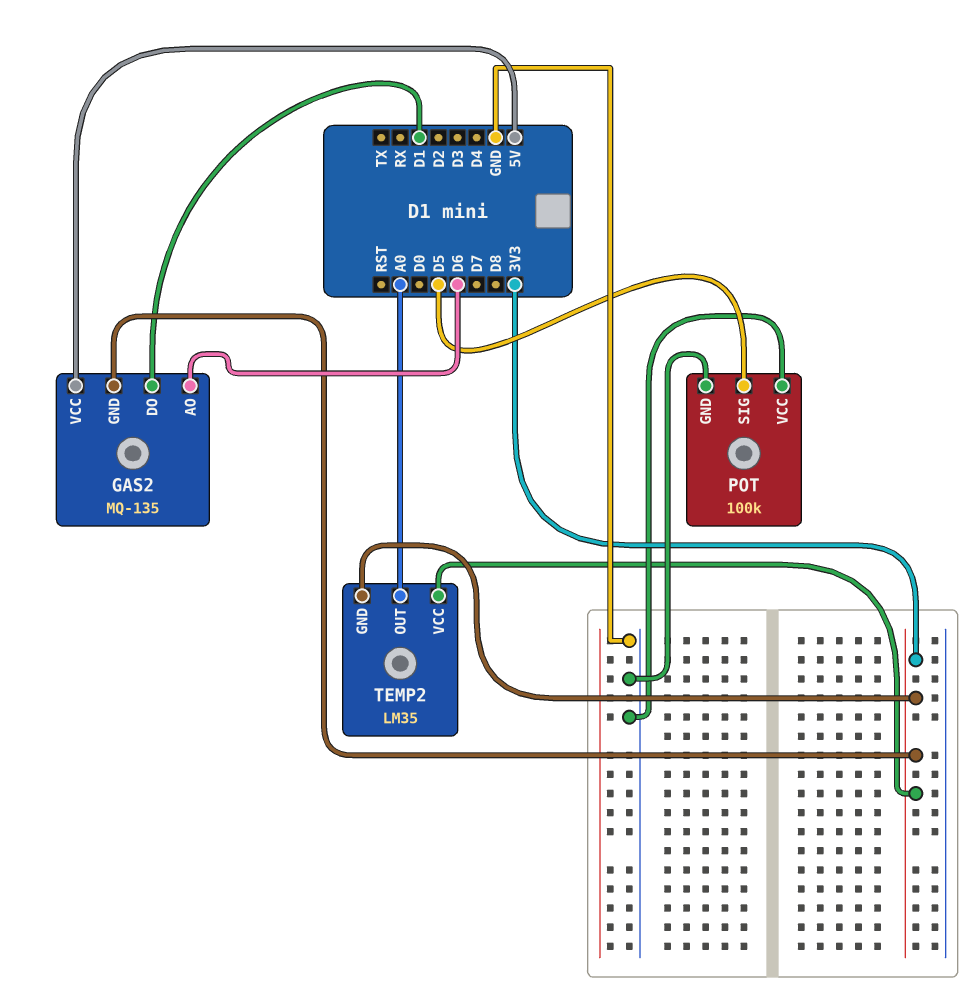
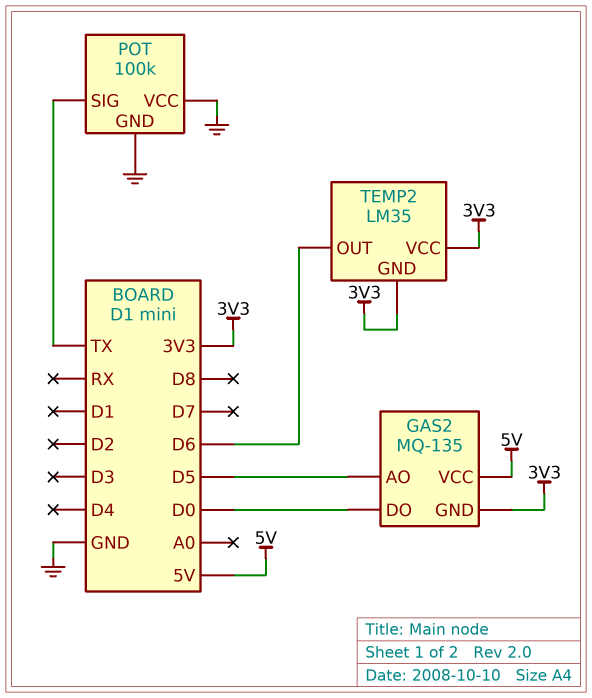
GAS2 pin AO: D6 -> D5
GAS2 pin DO: D1 -> D0
POT pin SIG: D5 -> TX
TEMP2 pin OUT: A0 -> D6

